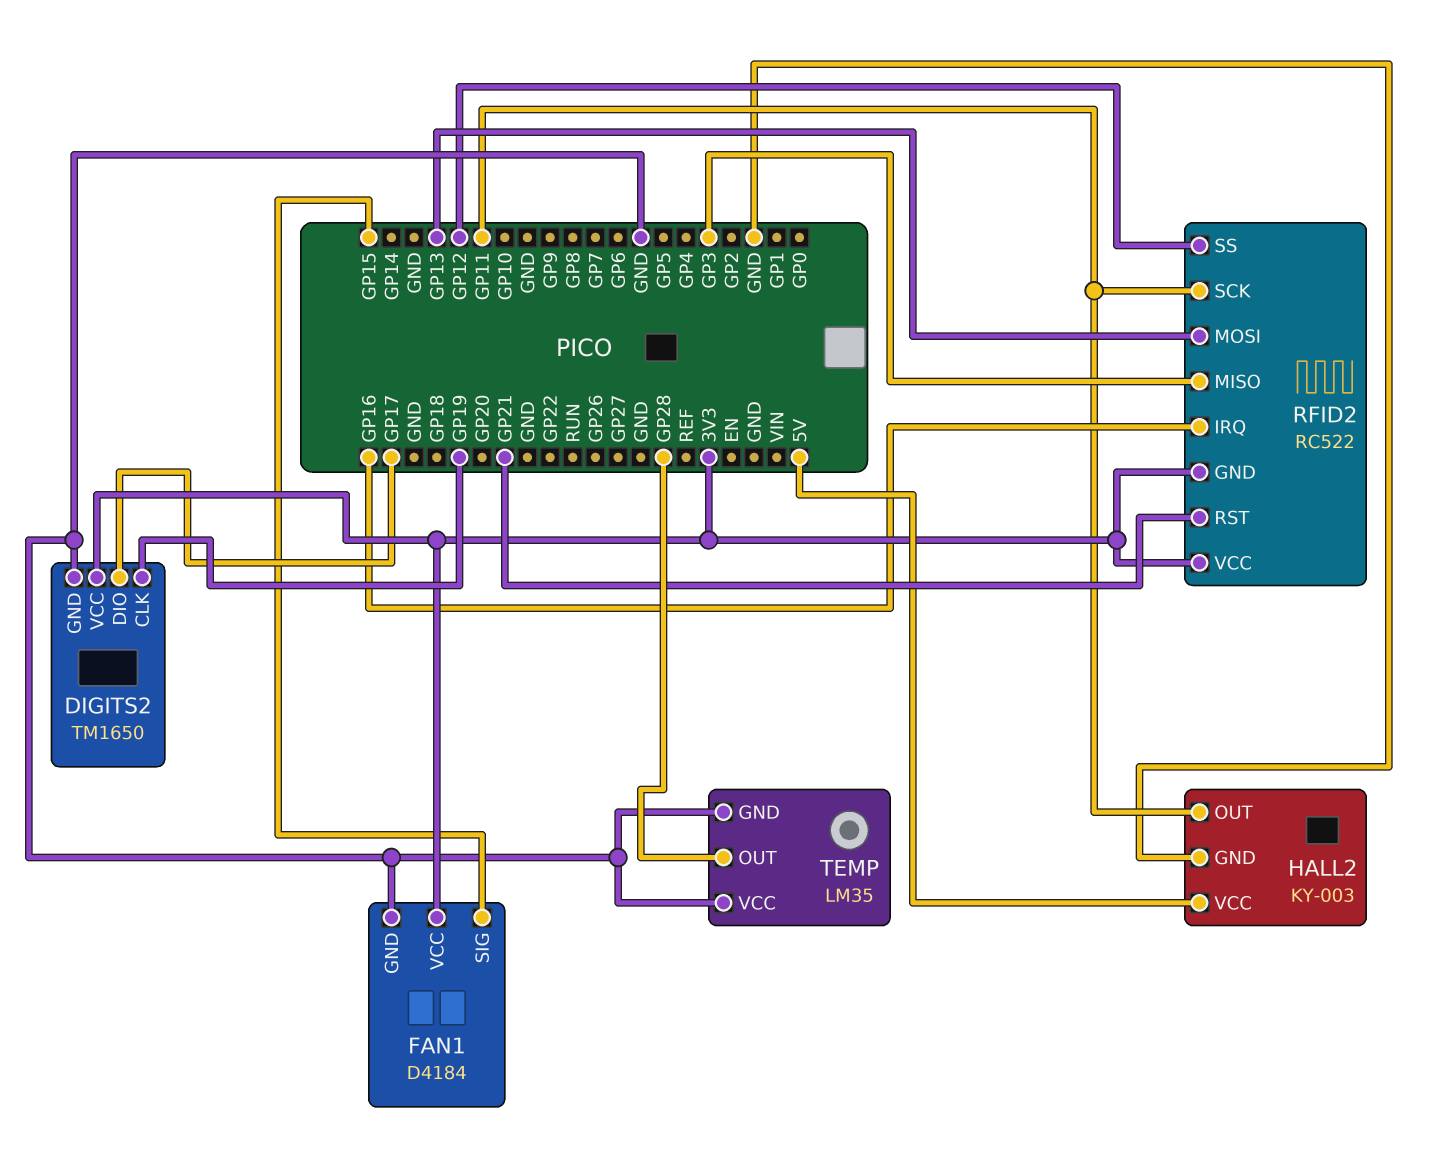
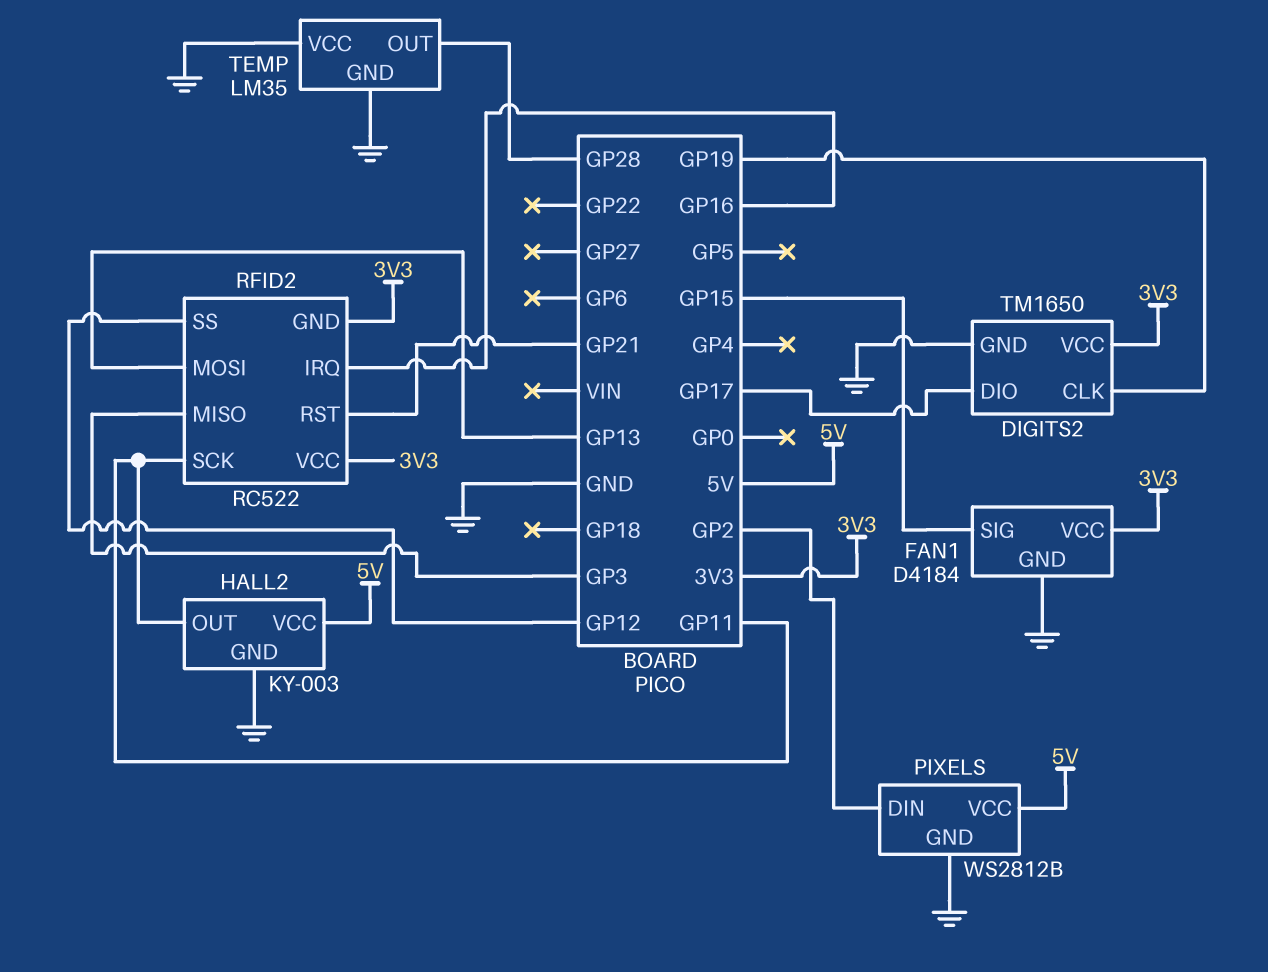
PIXELS: none -> WS2812B
PIXELS pin DIN: none -> GP2
PIXELS pin GND: none -> GND
PIXELS pin VCC: none -> 5V

